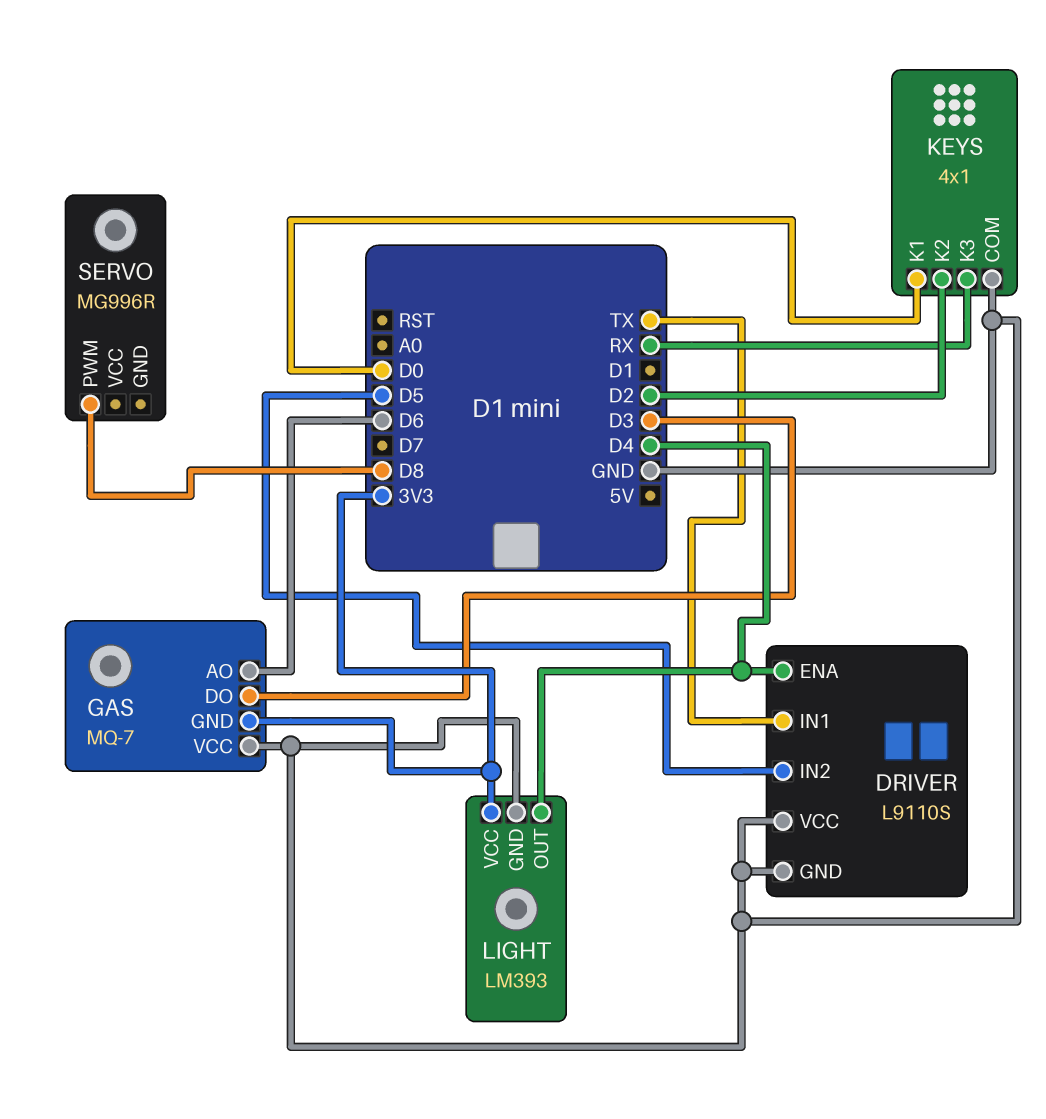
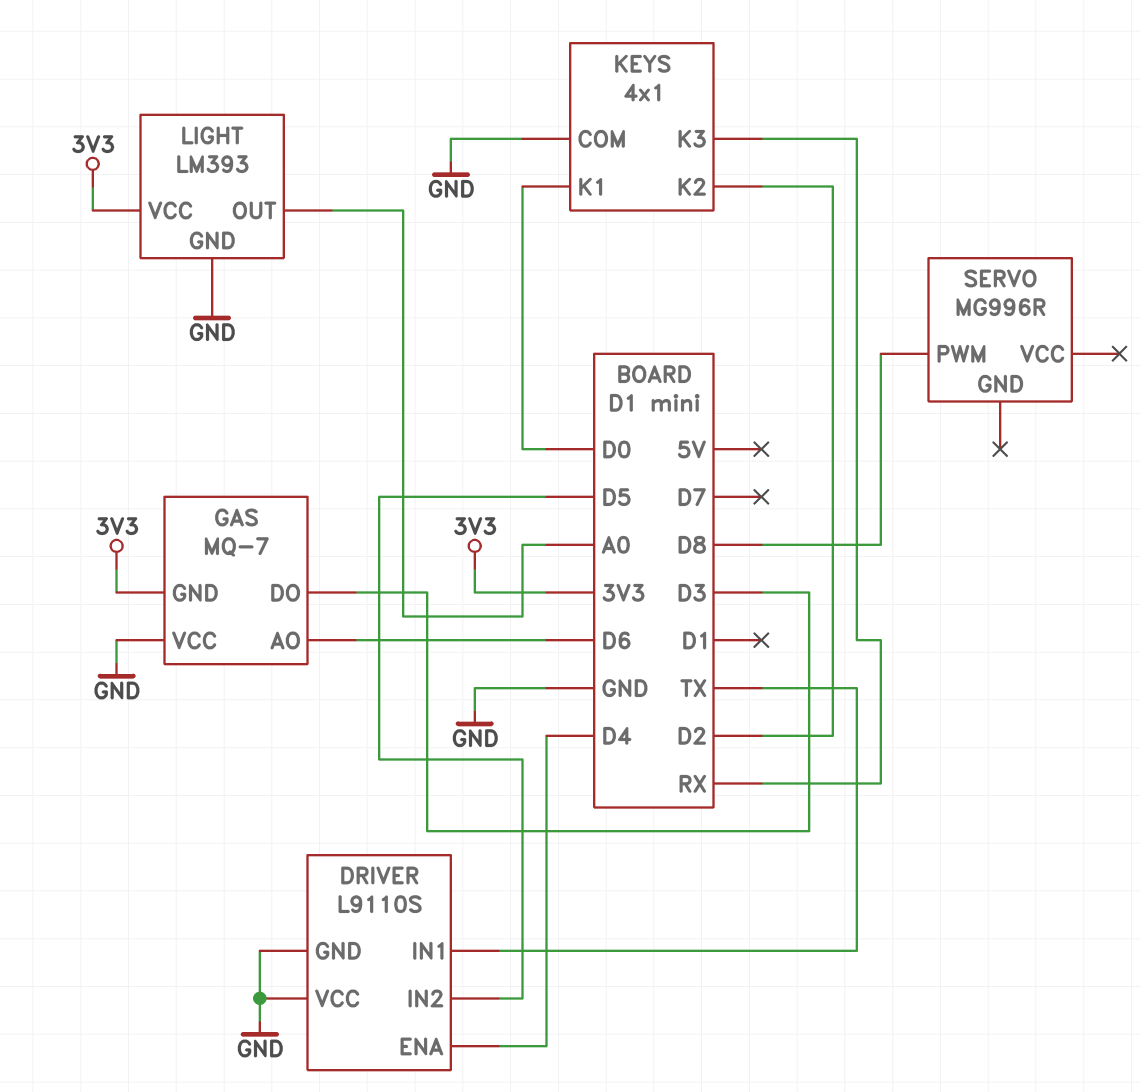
LIGHT pin OUT: D4 -> A0

